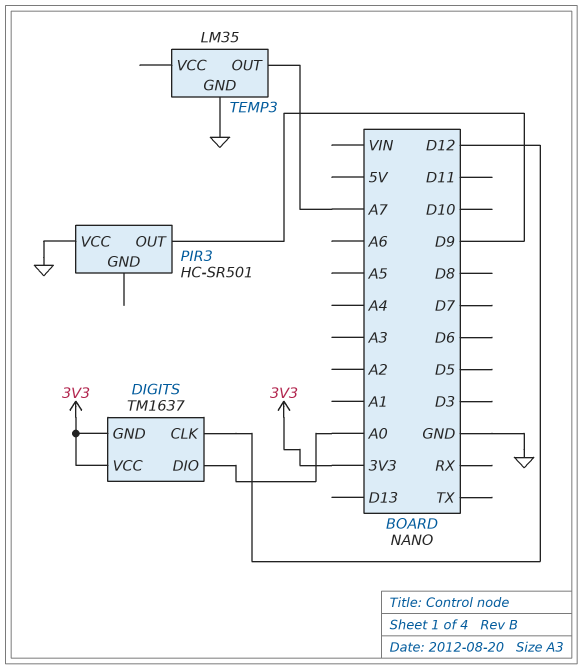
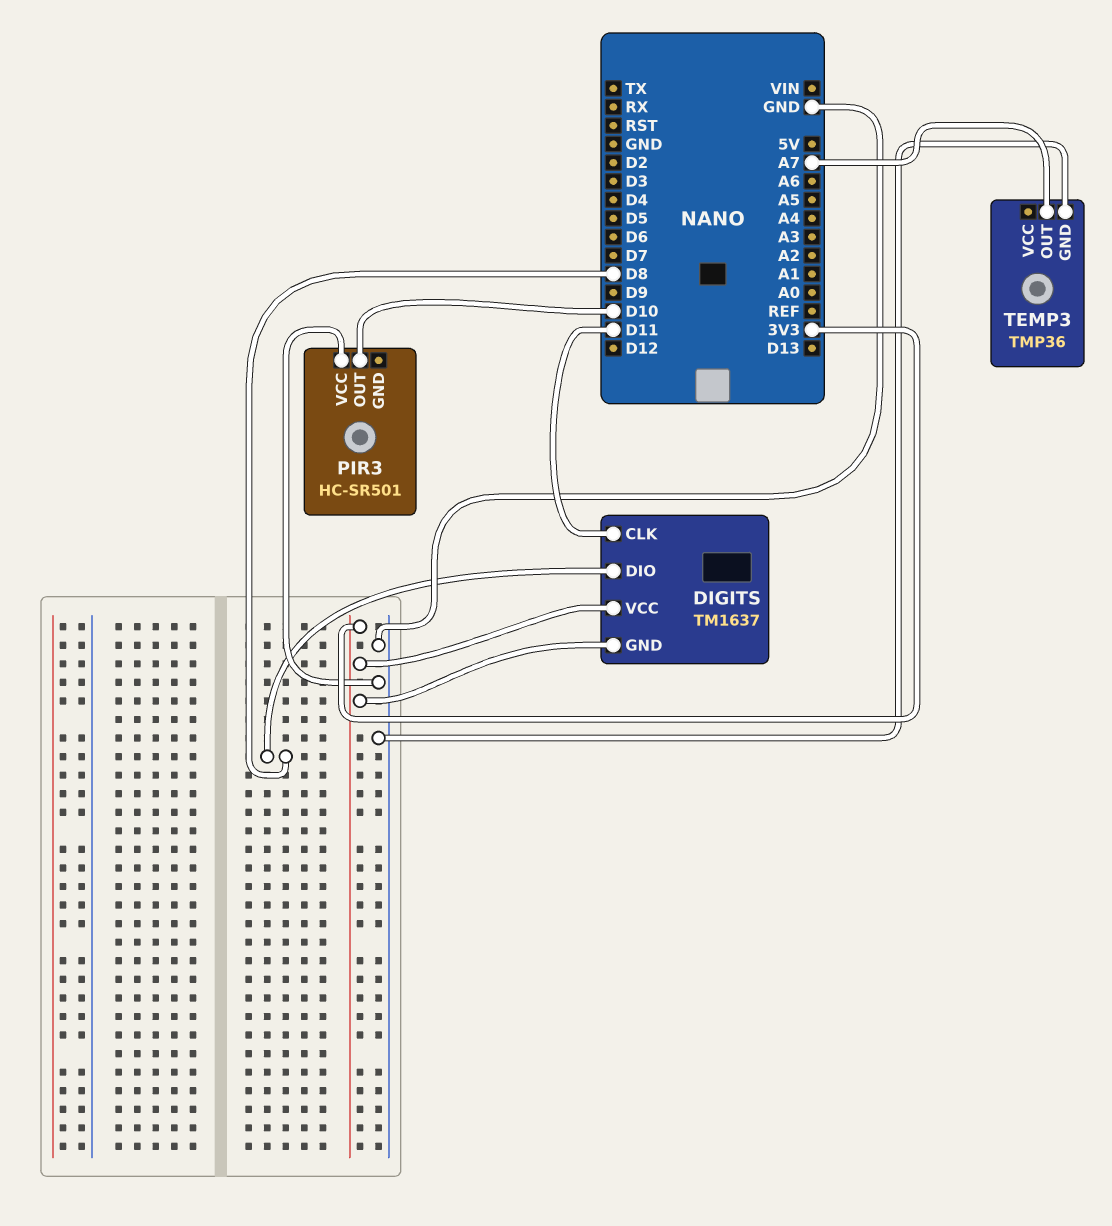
DIGITS pin CLK: D12 -> D11
DIGITS pin DIO: A0 -> D8
PIR3 pin OUT: D9 -> D10
TEMP3: LM35 -> TMP36

